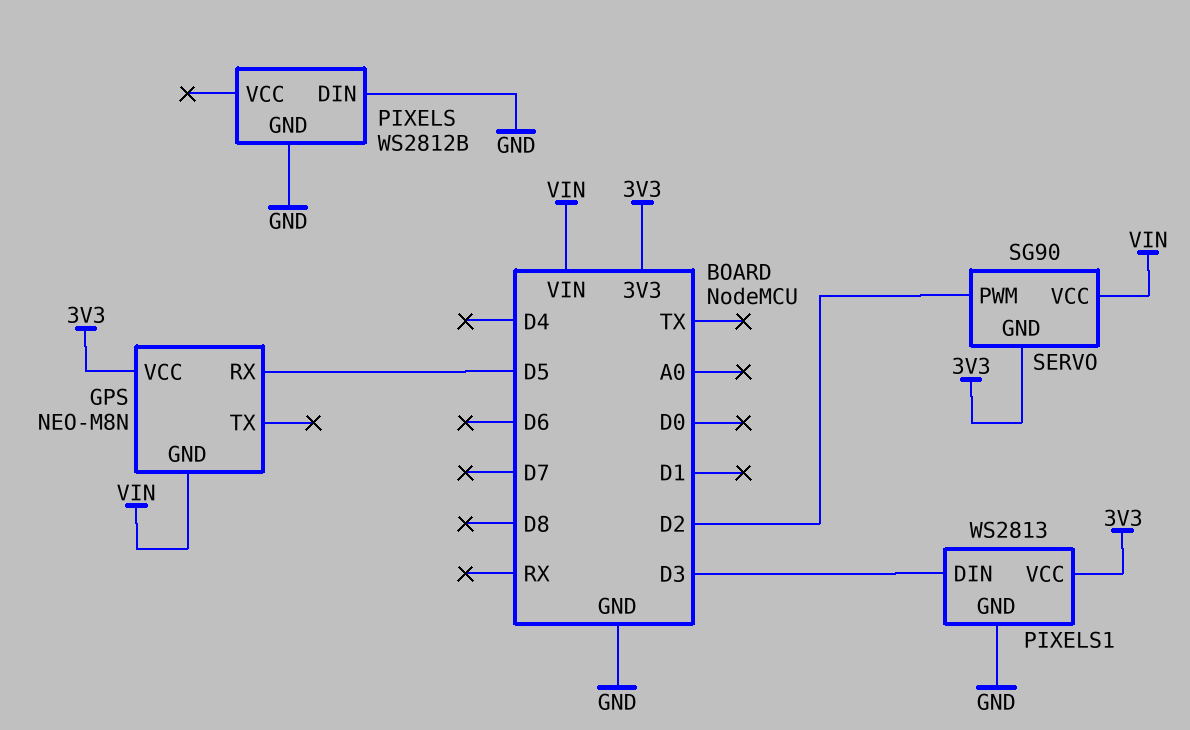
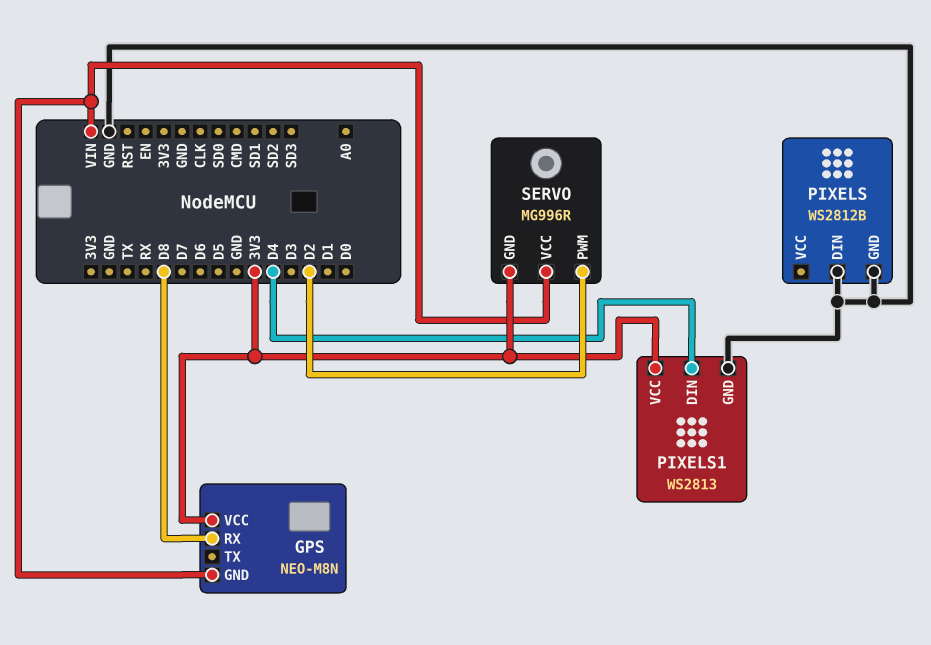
GPS pin RX: D5 -> D8
PIXELS1 pin DIN: D3 -> D4
SERVO: SG90 -> MG996R

